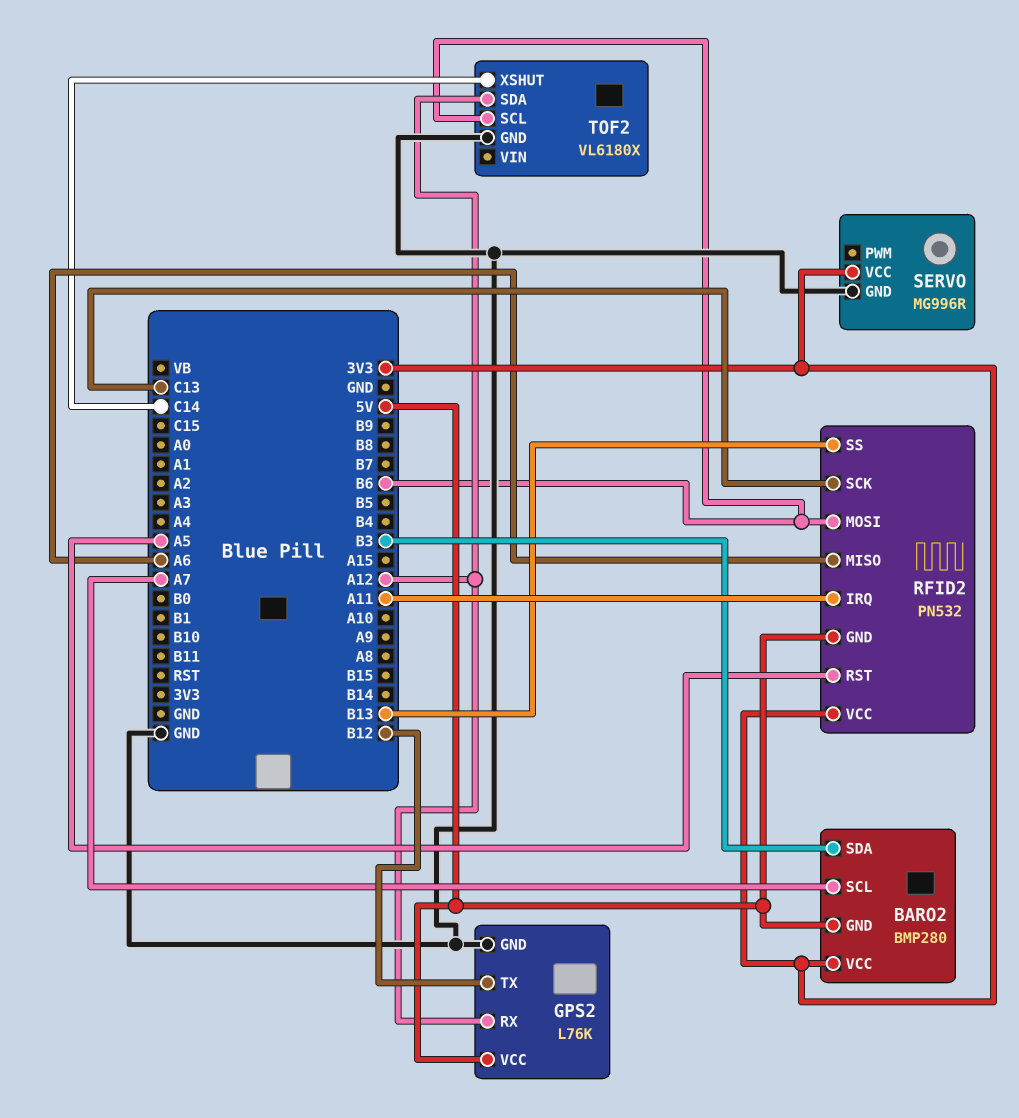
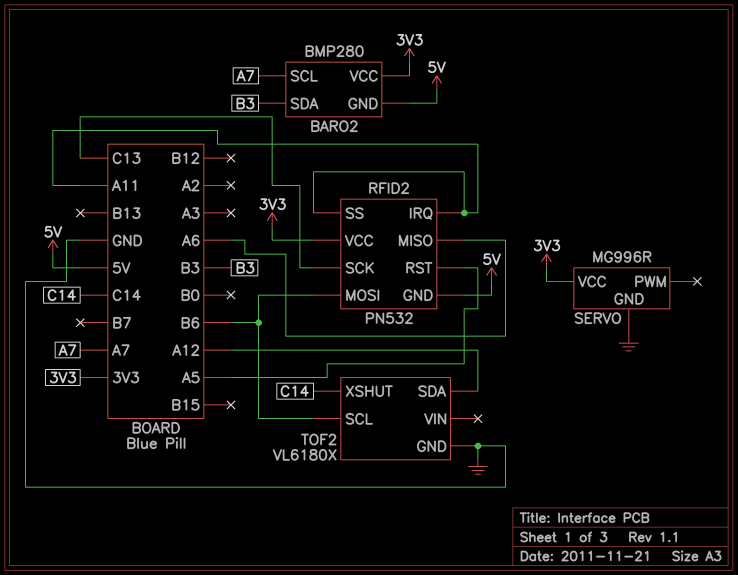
GPS2: L76K -> none
GPS2 pin GND: GND -> none
GPS2 pin RX: A12 -> none
GPS2 pin TX: B12 -> none
GPS2 pin VCC: 5V -> none
RFID2 pin SS: B13 -> A11

